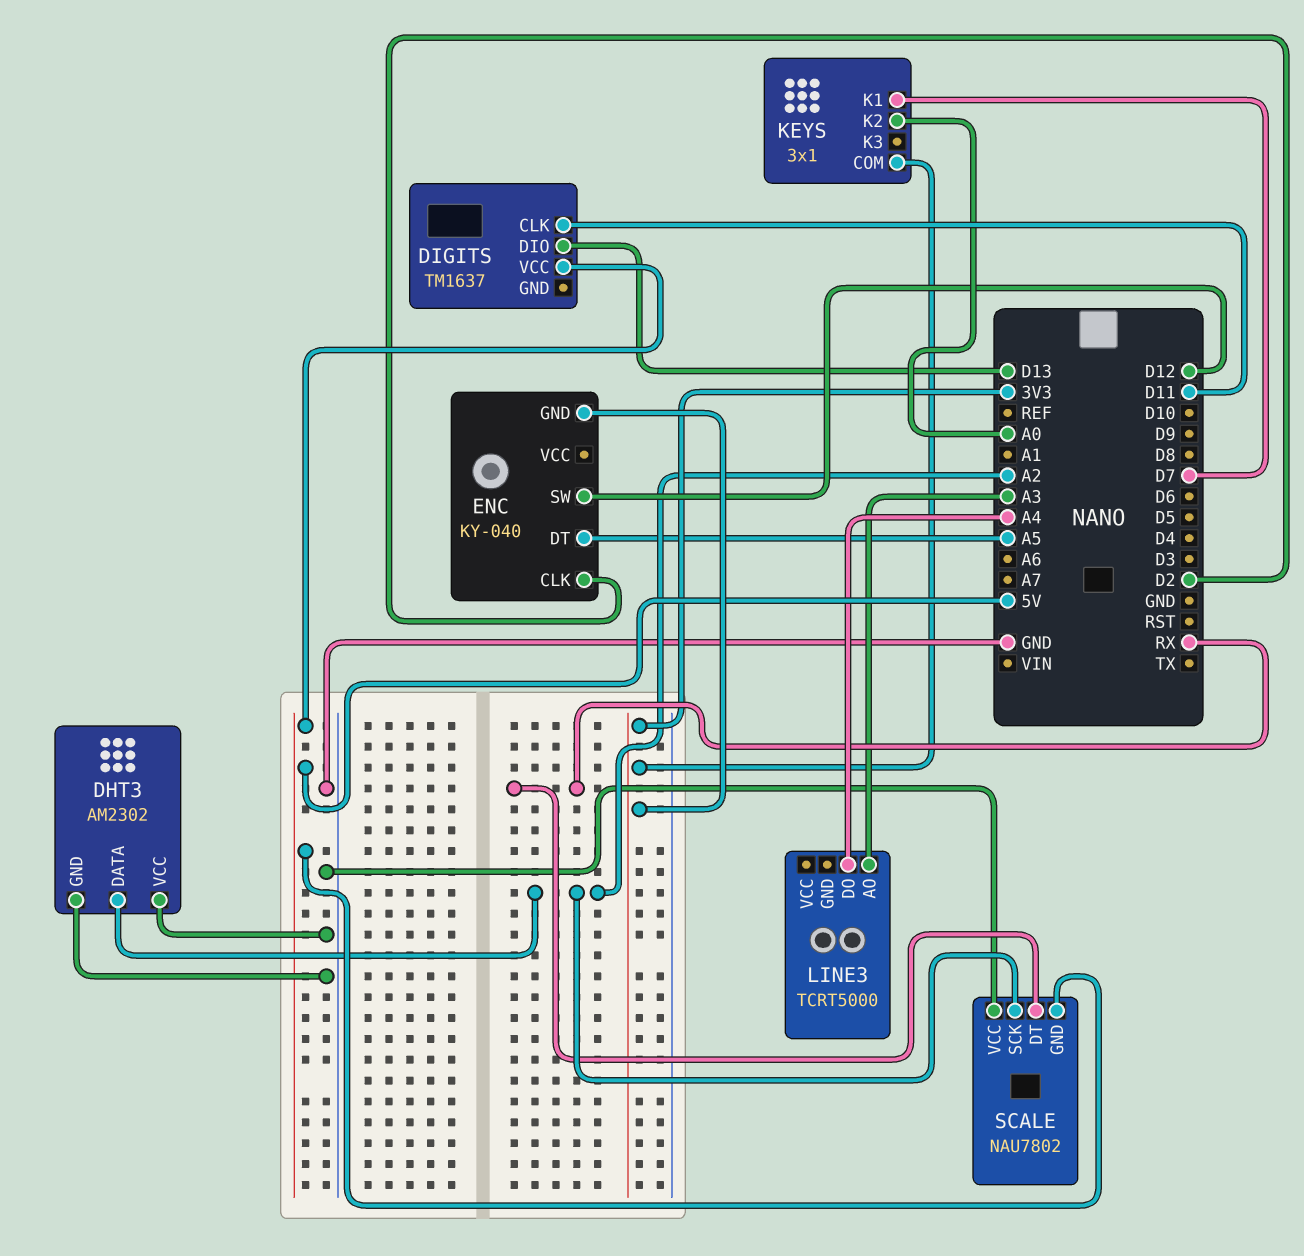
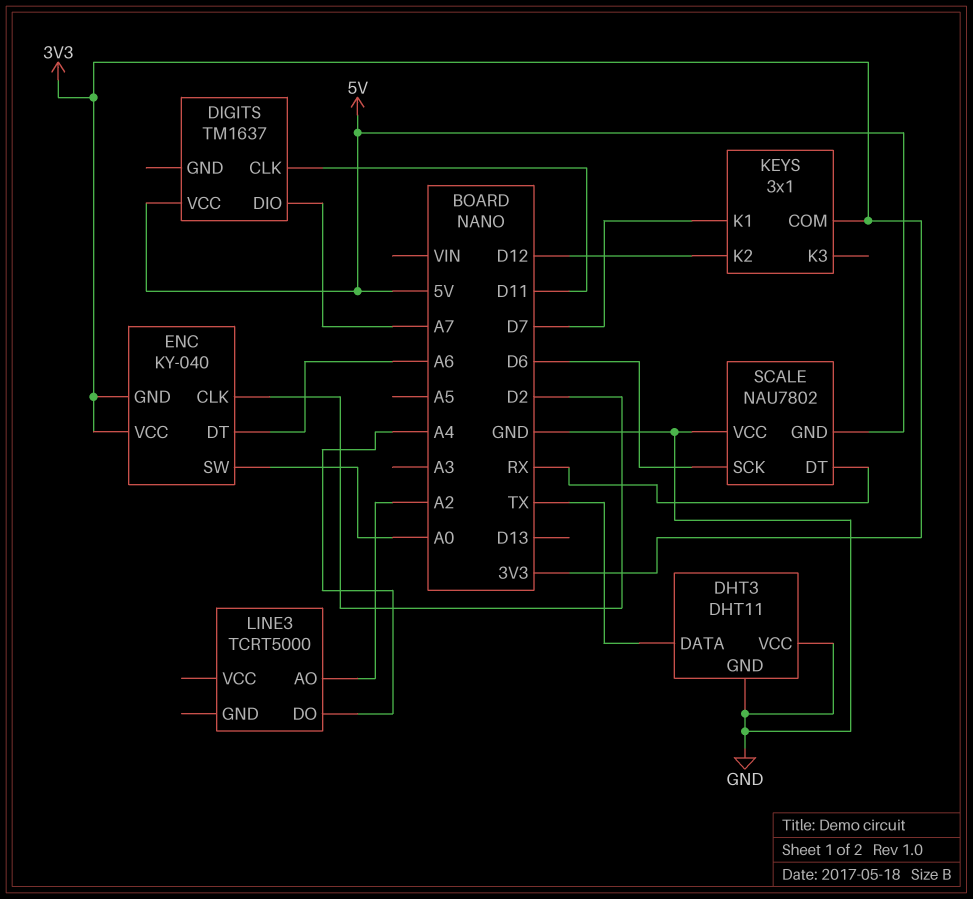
DHT3: AM2302 -> DHT11
DHT3 pin DATA: A2 -> TX
DIGITS pin DIO: D13 -> A7
ENC pin DT: A5 -> A6
ENC pin SW: D12 -> A0
ENC pin VCC: none -> 3V3
KEYS pin K2: A0 -> D12
LINE3 pin AO: A3 -> A2
SCALE pin SCK: A2 -> D6

